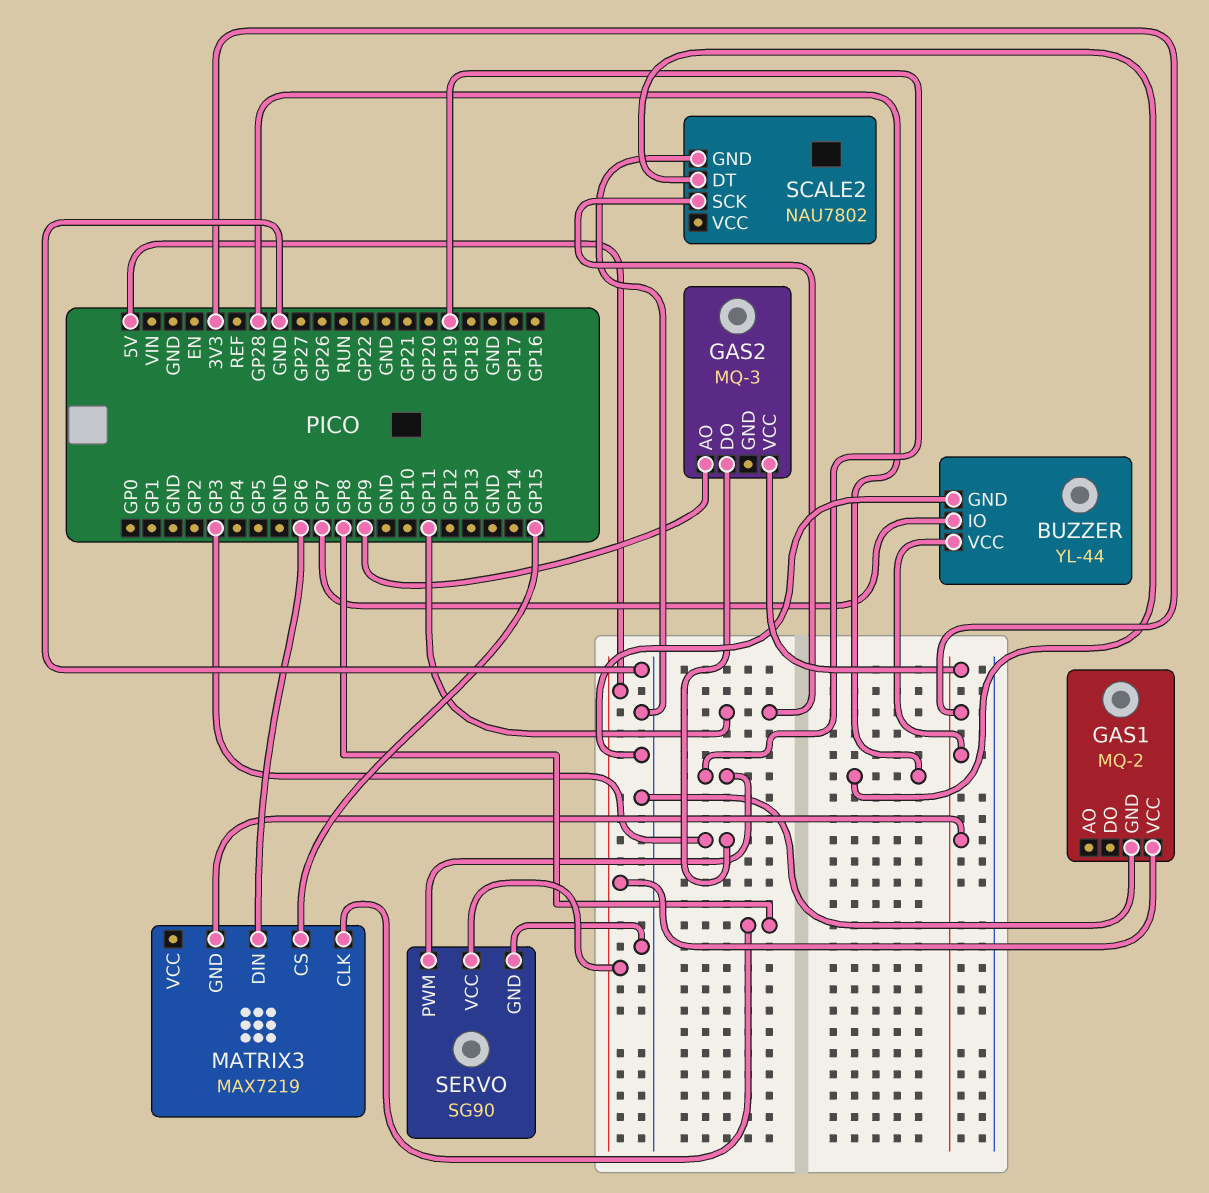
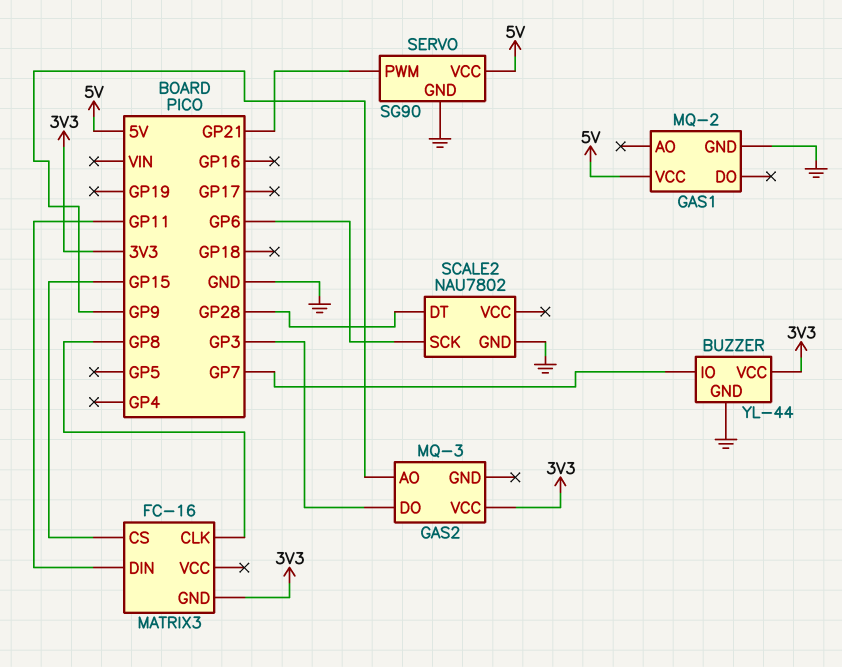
MATRIX3: MAX7219 -> FC-16
MATRIX3 pin DIN: GP6 -> GP11
SCALE2 pin SCK: GP11 -> GP6
SERVO pin PWM: GP19 -> GP21

